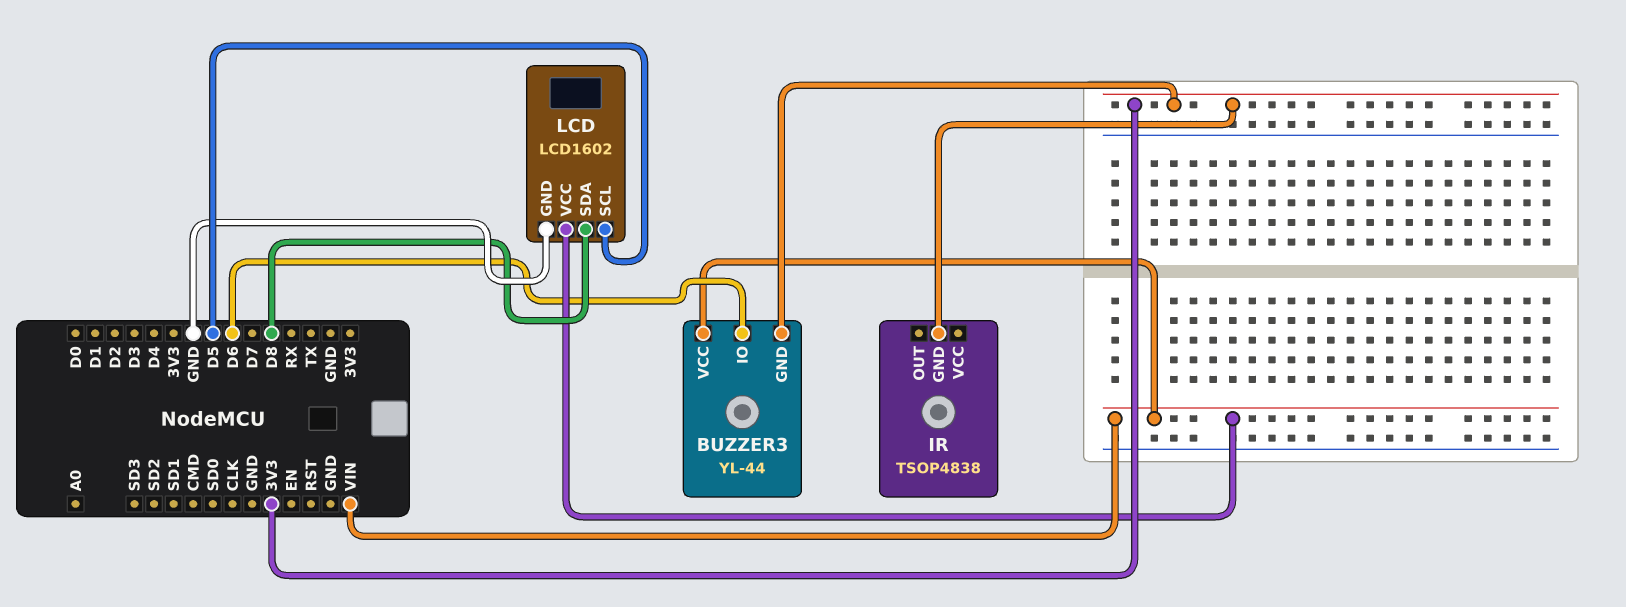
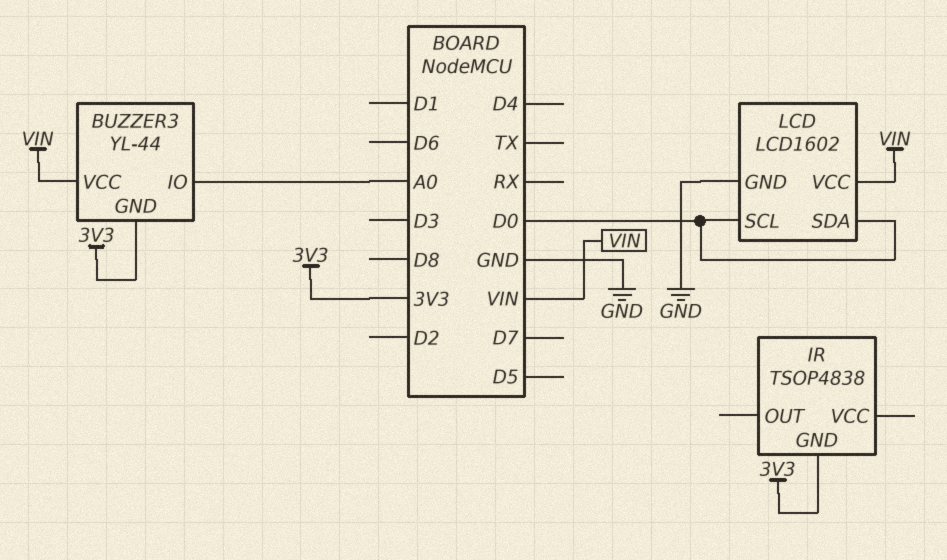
BUZZER3 pin IO: D6 -> A0
LCD pin SCL: D5 -> D0
LCD pin SDA: D8 -> D0

